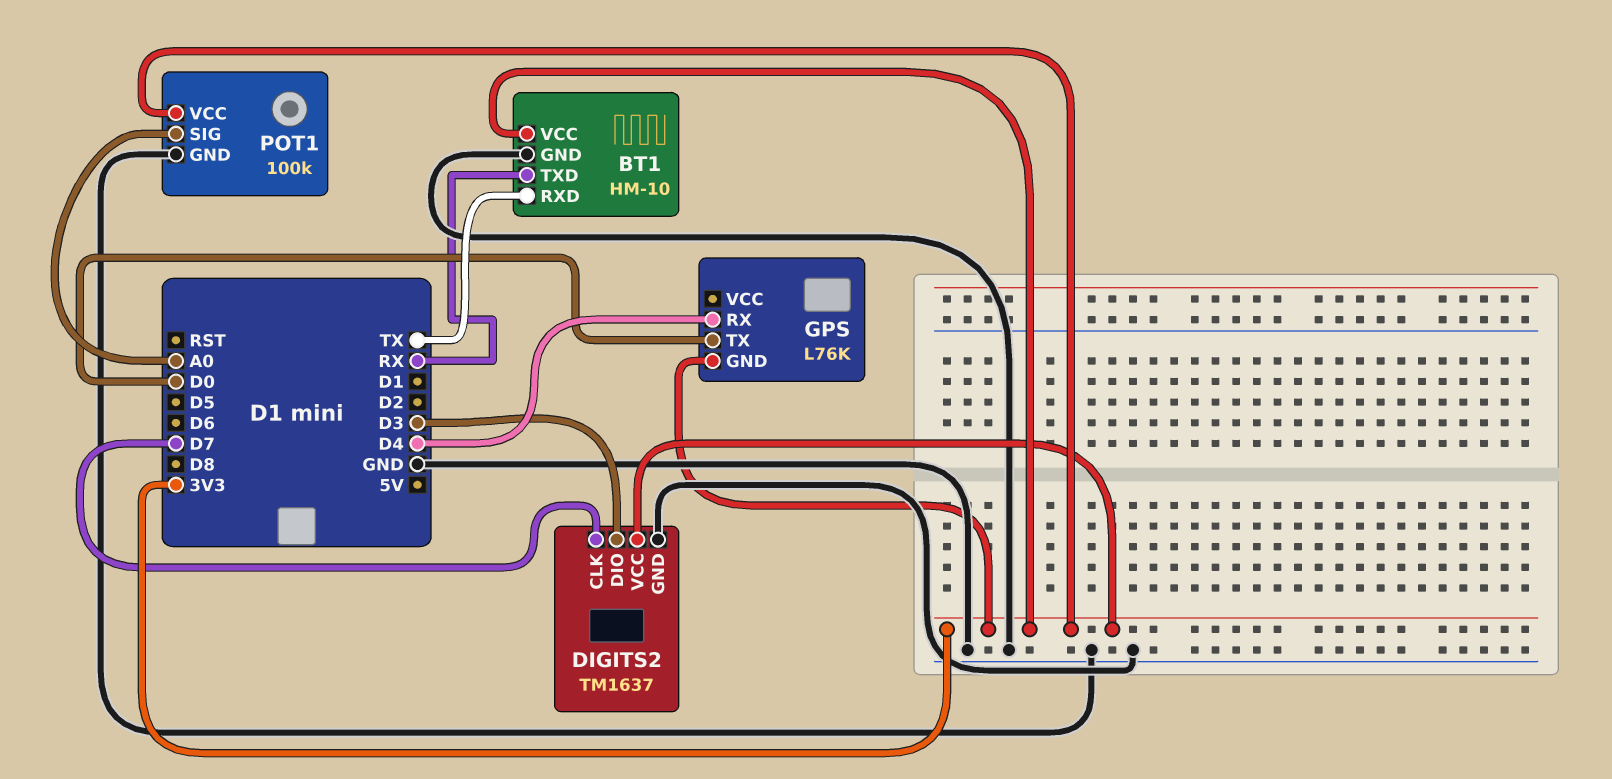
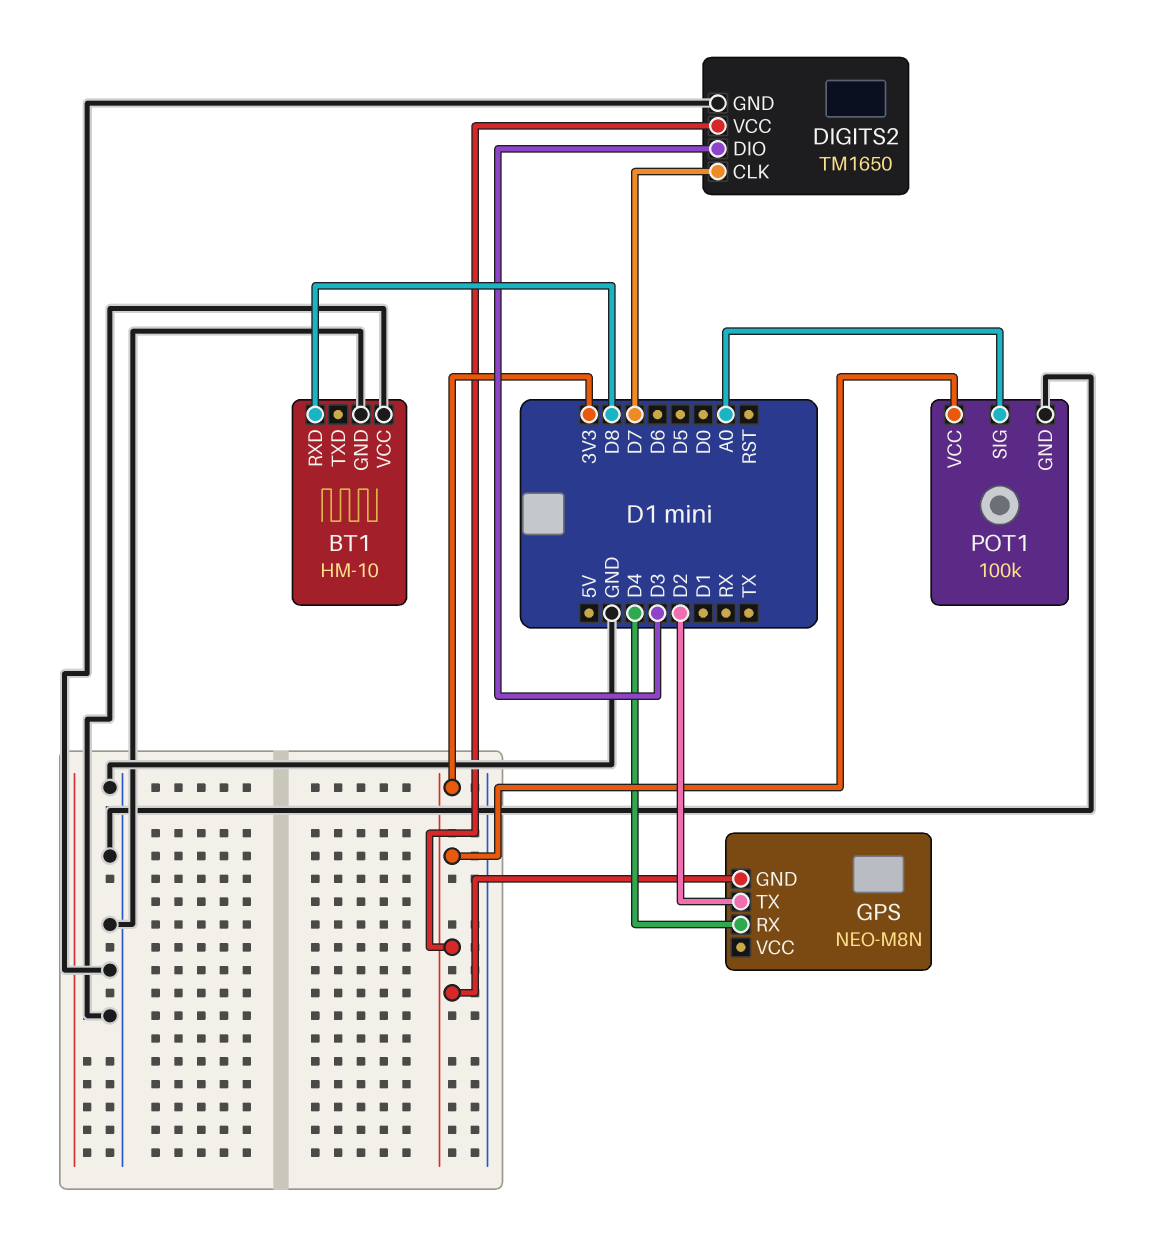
BT1 pin RXD: TX -> D8
BT1 pin TXD: RX -> none
BT1 pin VCC: 3V3 -> GND
DIGITS2: TM1637 -> TM1650
GPS: L76K -> NEO-M8N
GPS pin TX: D0 -> D2

